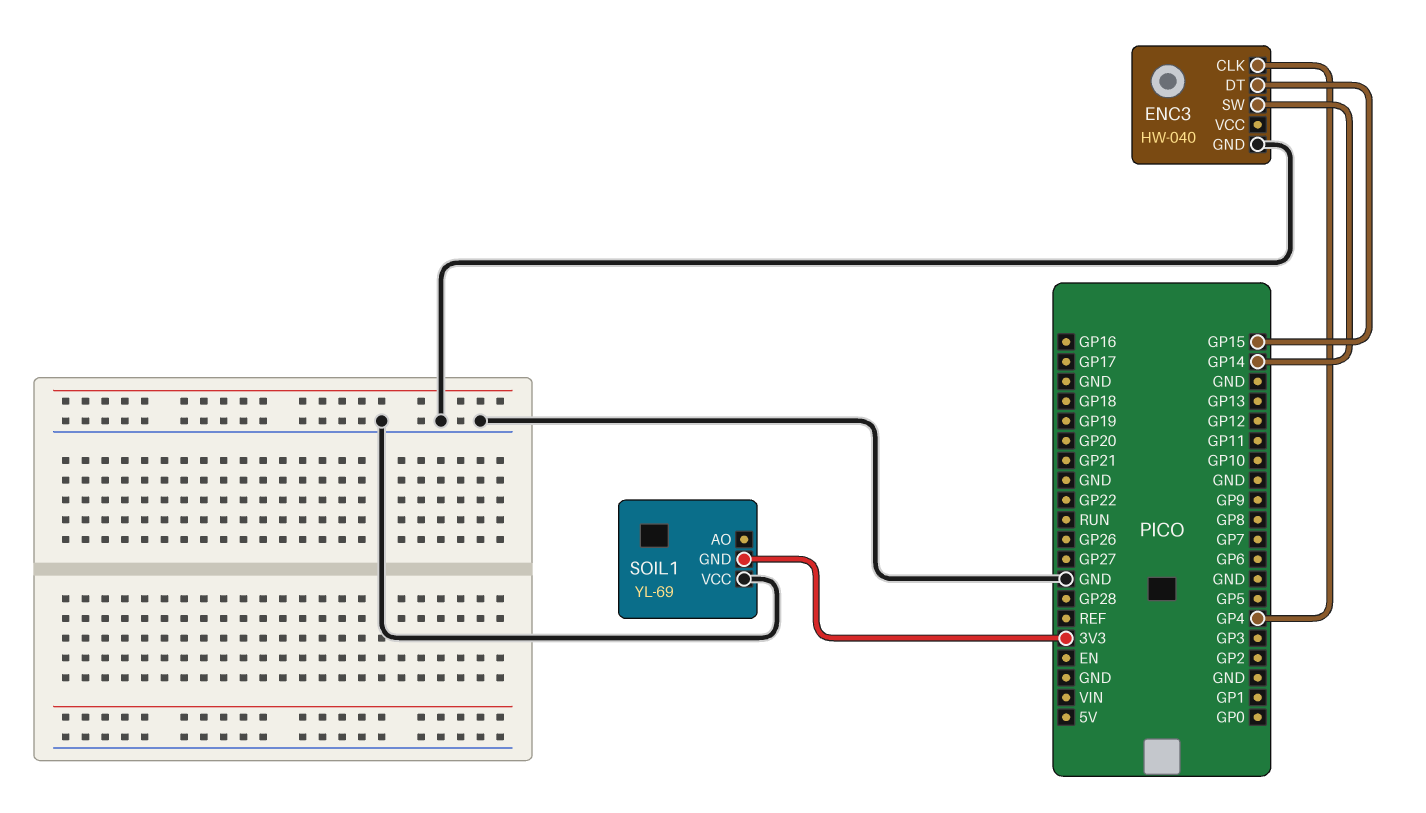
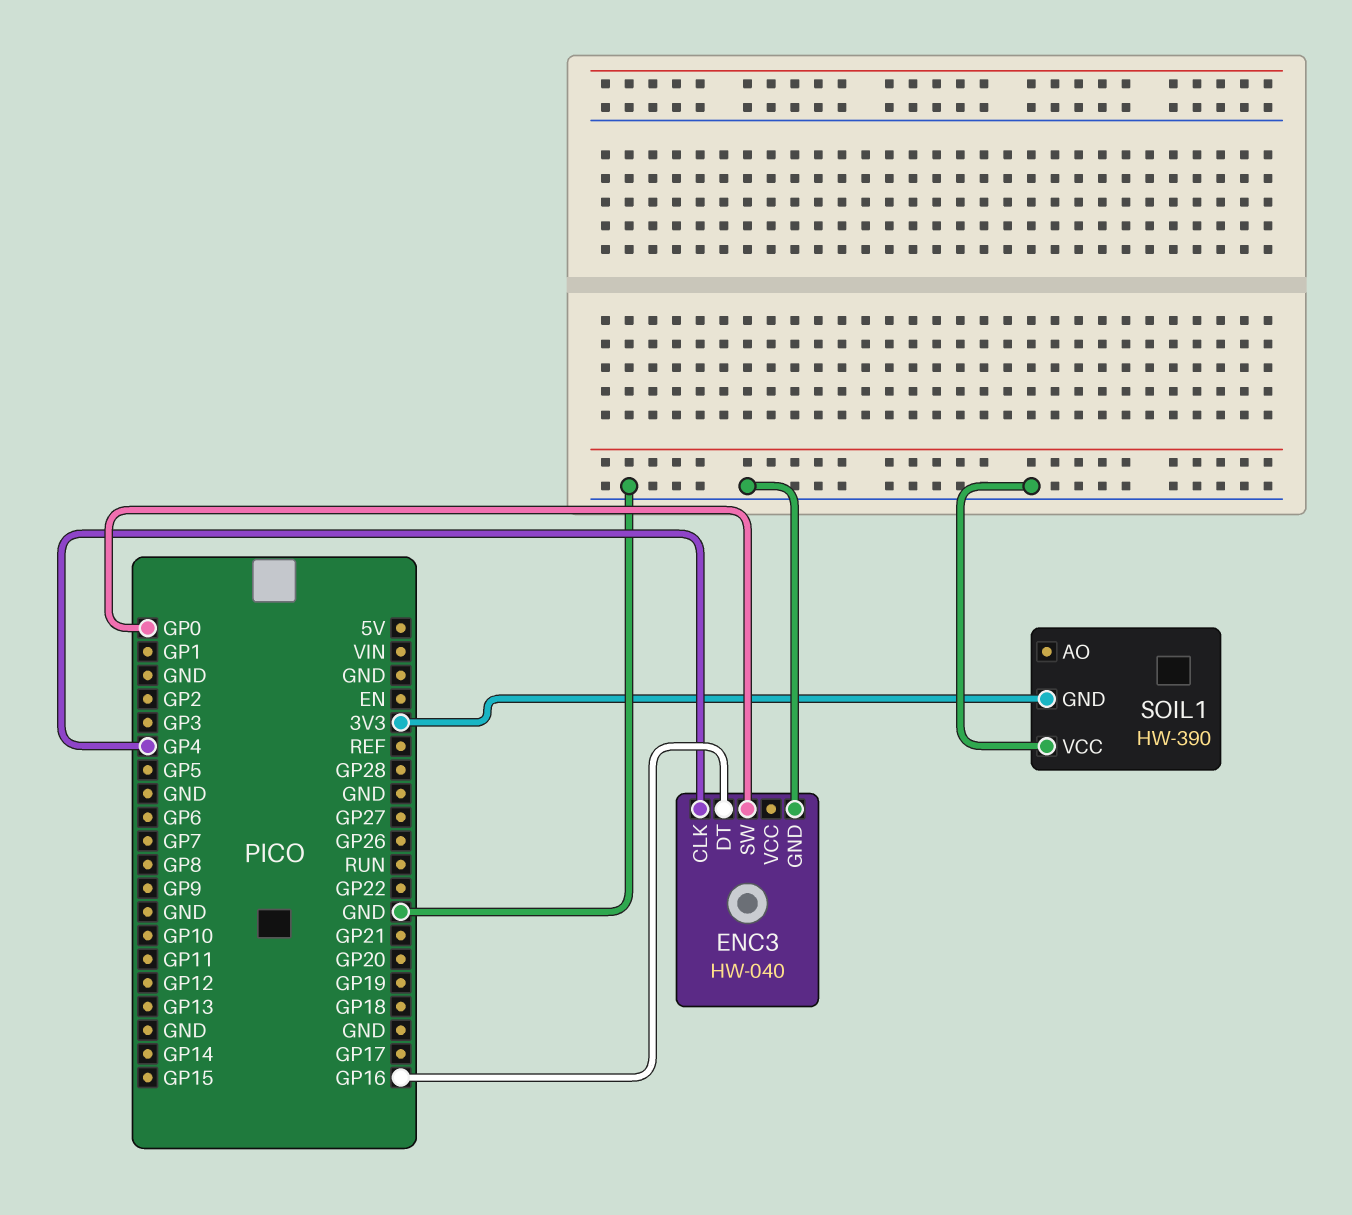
ENC3 pin DT: GP15 -> GP16
ENC3 pin SW: GP14 -> GP0
SOIL1: YL-69 -> HW-390

